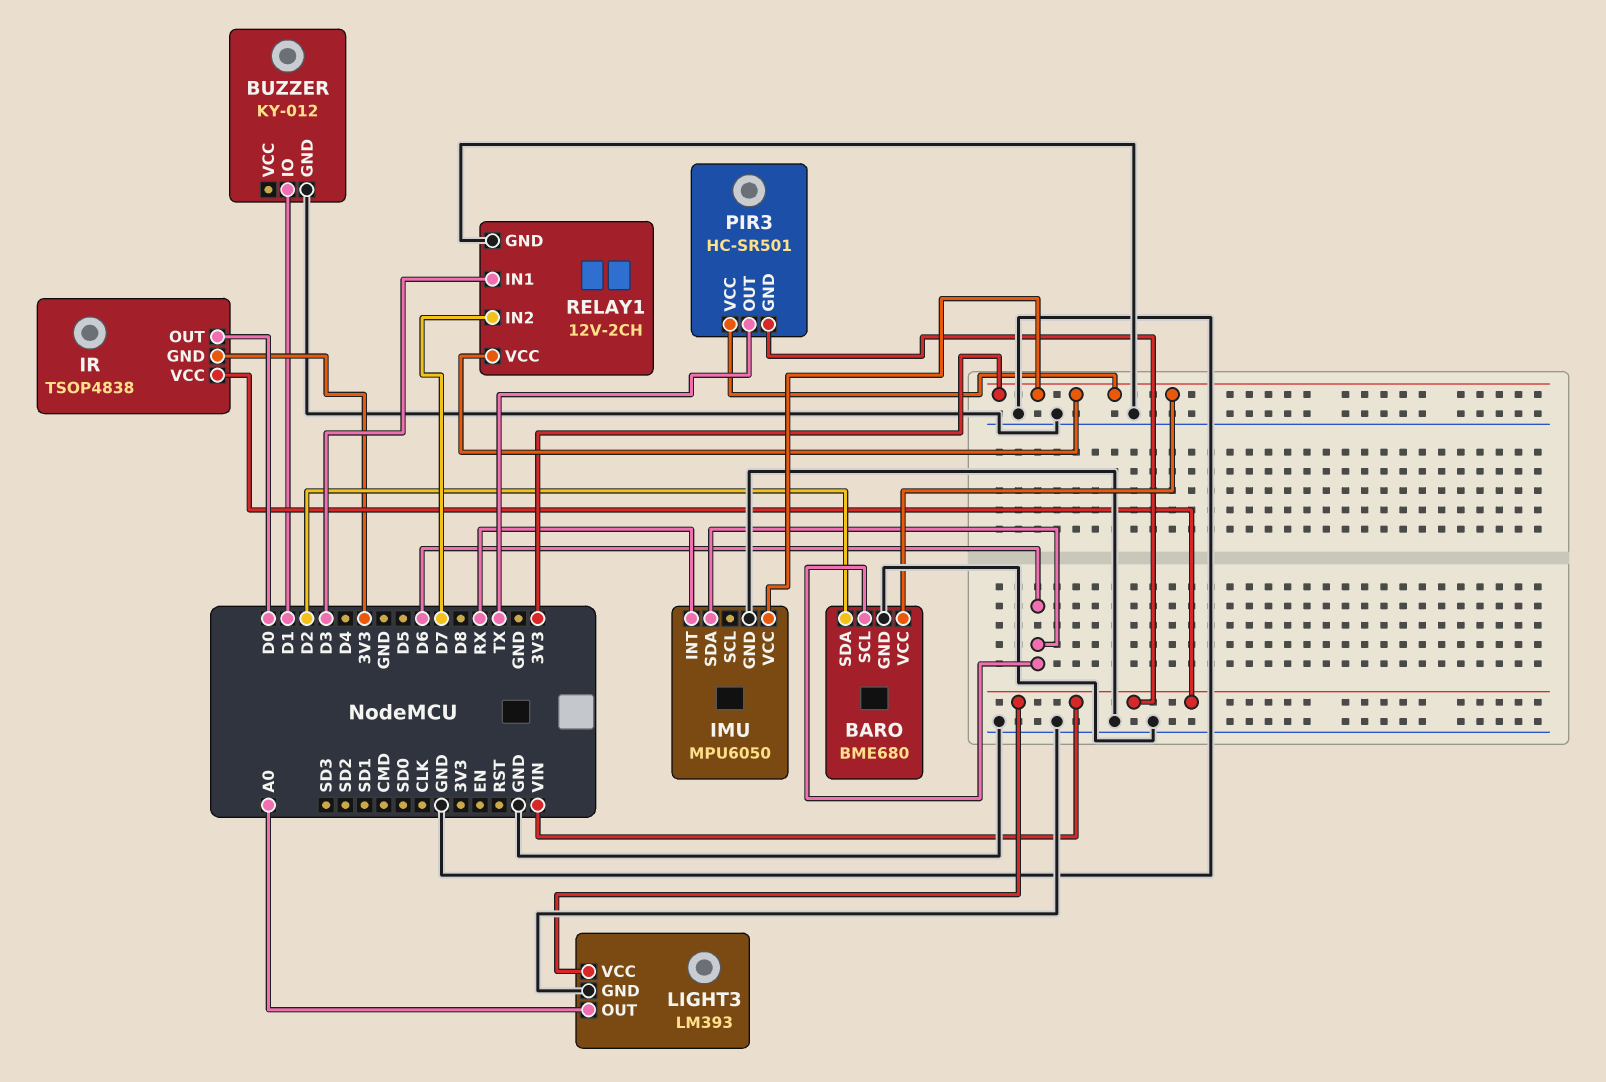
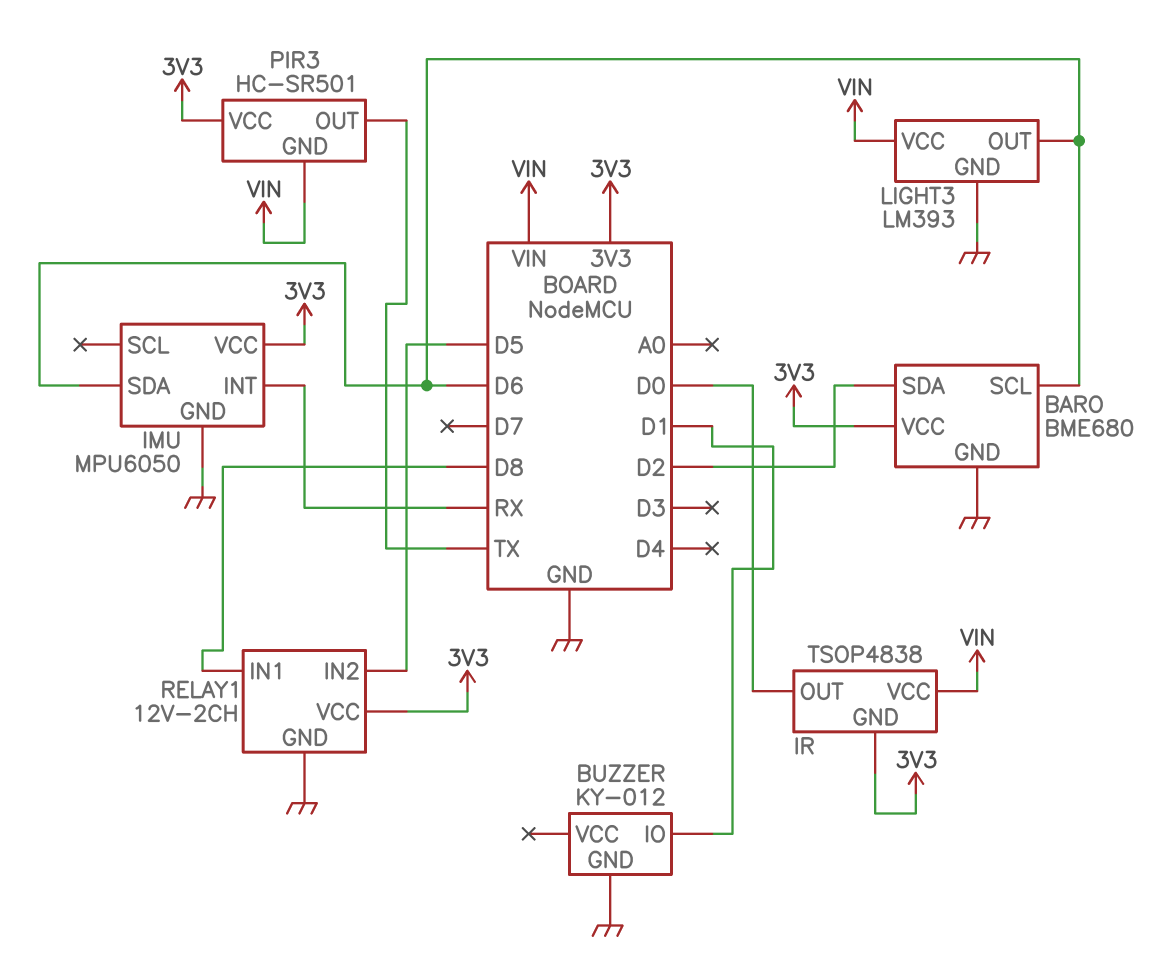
LIGHT3 pin OUT: A0 -> D6
RELAY1 pin IN1: D3 -> D8
RELAY1 pin IN2: D7 -> D5

